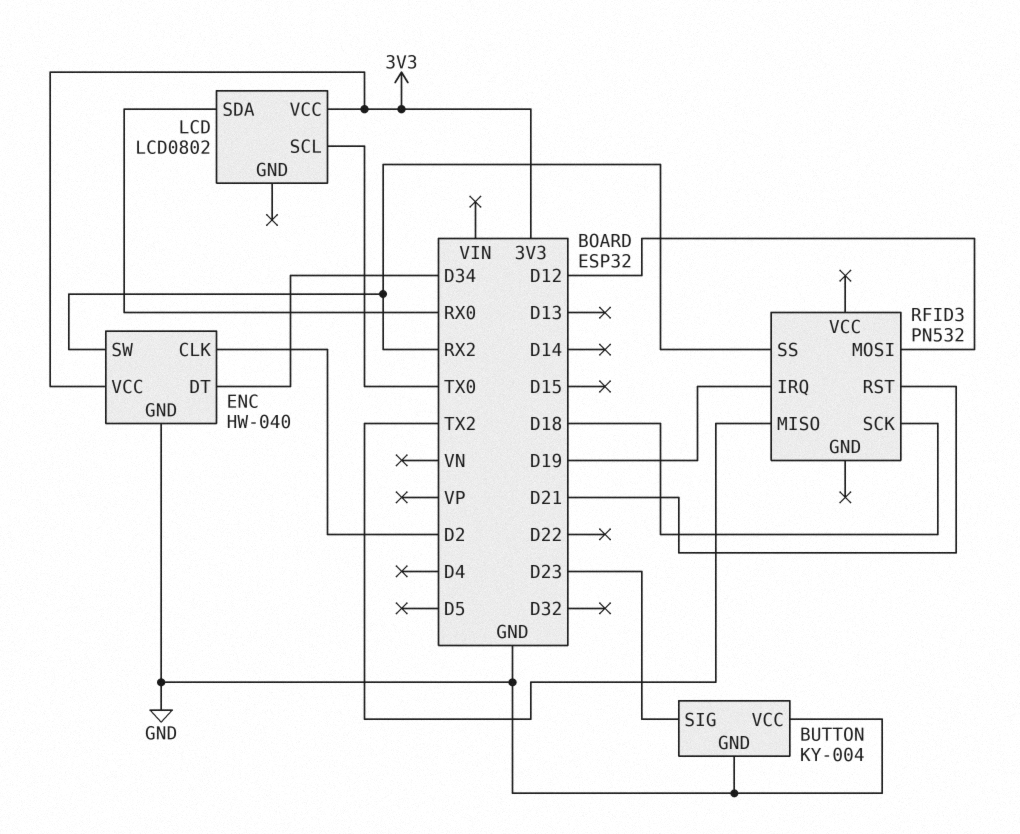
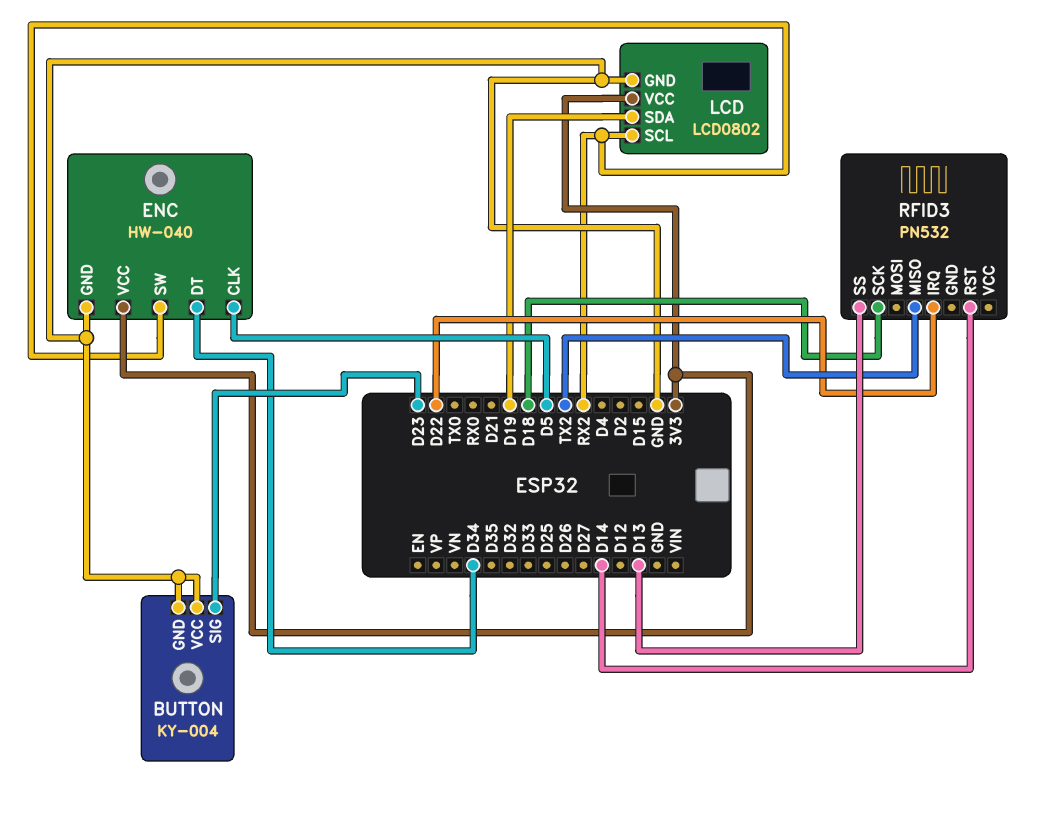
ENC pin CLK: D2 -> D5
LCD pin GND: none -> GND
LCD pin SCL: TX0 -> RX2
LCD pin SDA: RX0 -> D19
RFID3 pin IRQ: D19 -> D22
RFID3 pin MOSI: D12 -> none
RFID3 pin RST: D21 -> D14
RFID3 pin SS: RX2 -> D13

